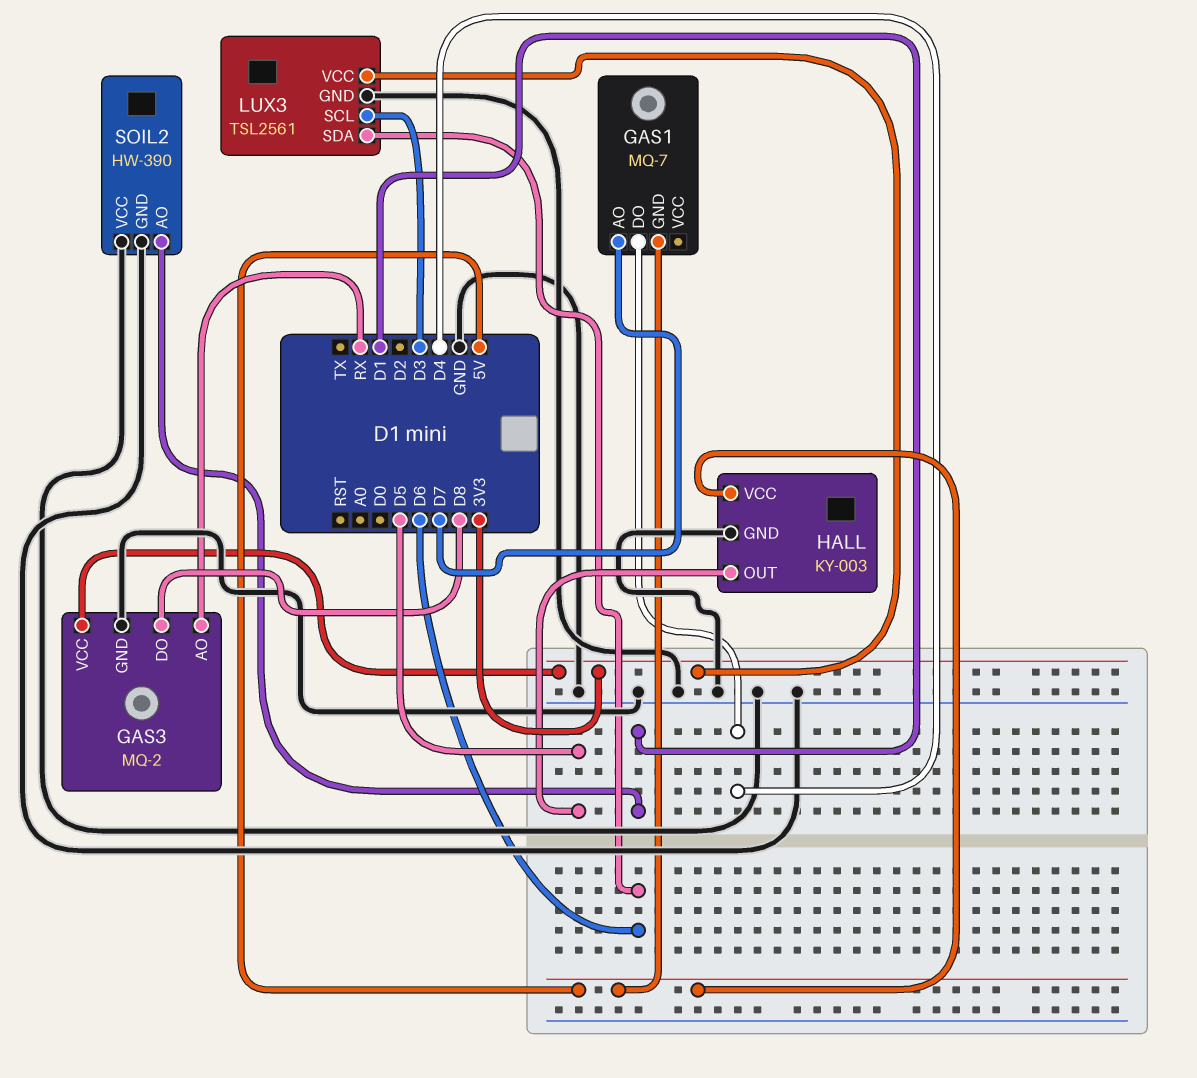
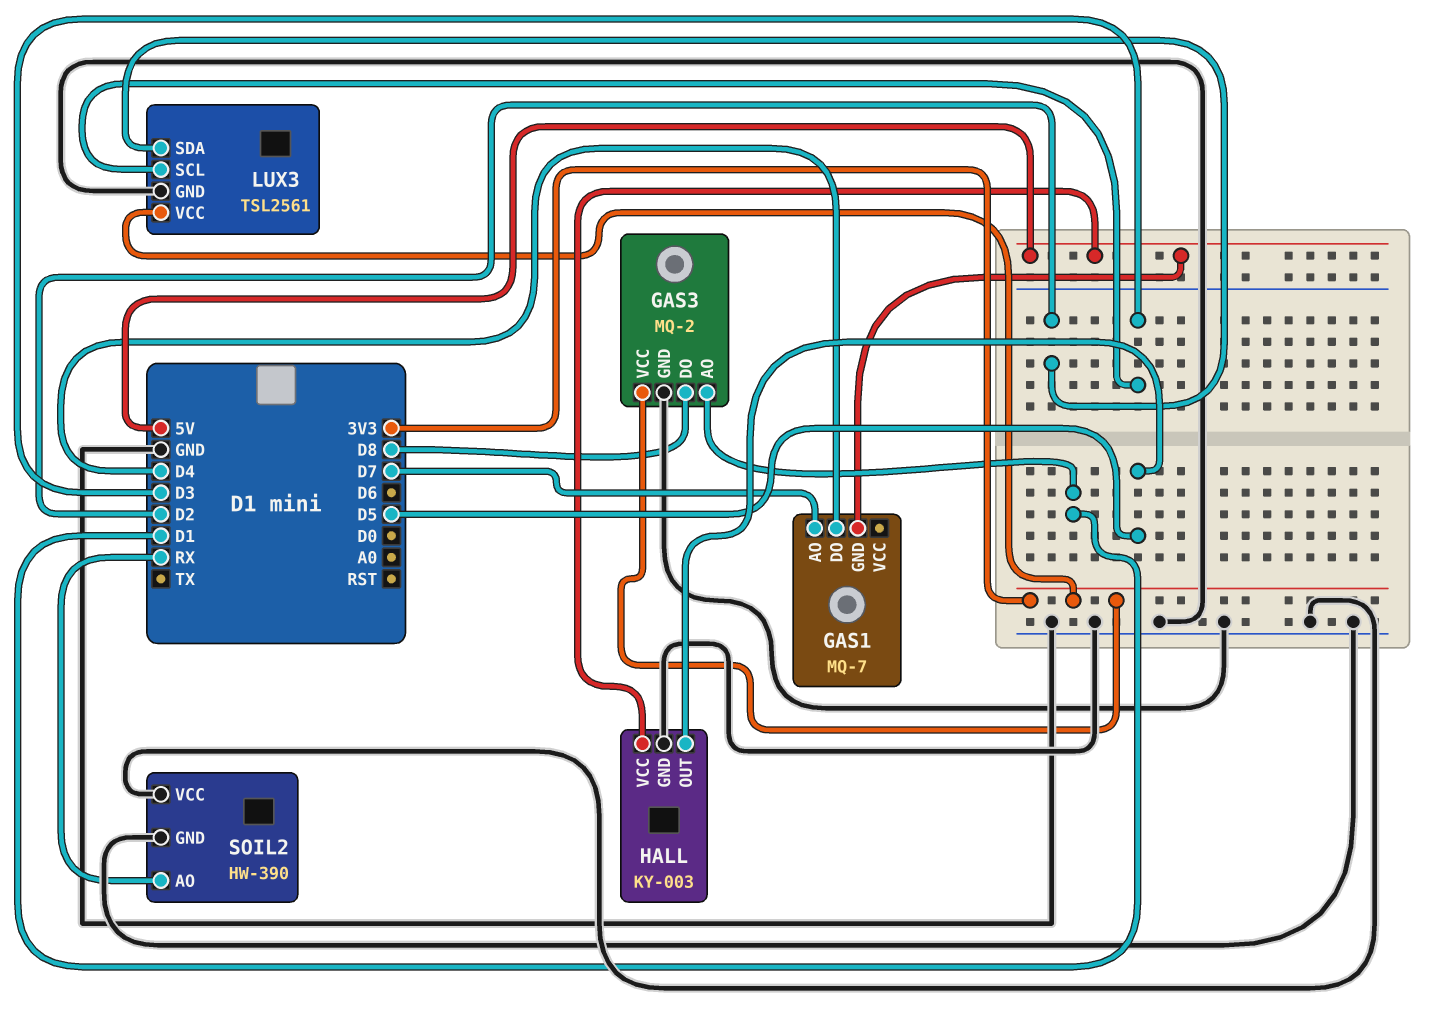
GAS3 pin AO: RX -> D1
LUX3 pin SDA: D6 -> D2
SOIL2 pin AO: D1 -> RX

